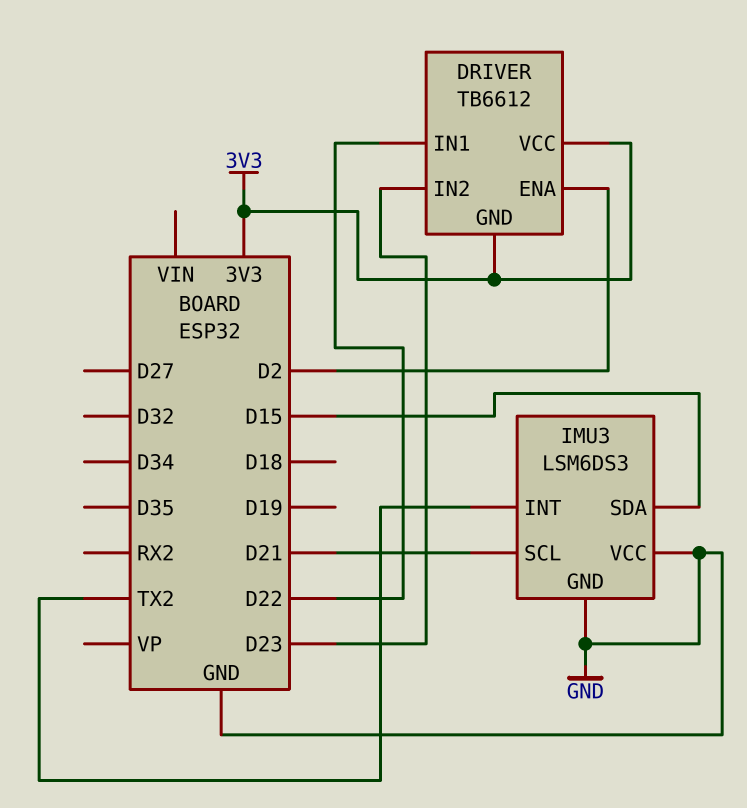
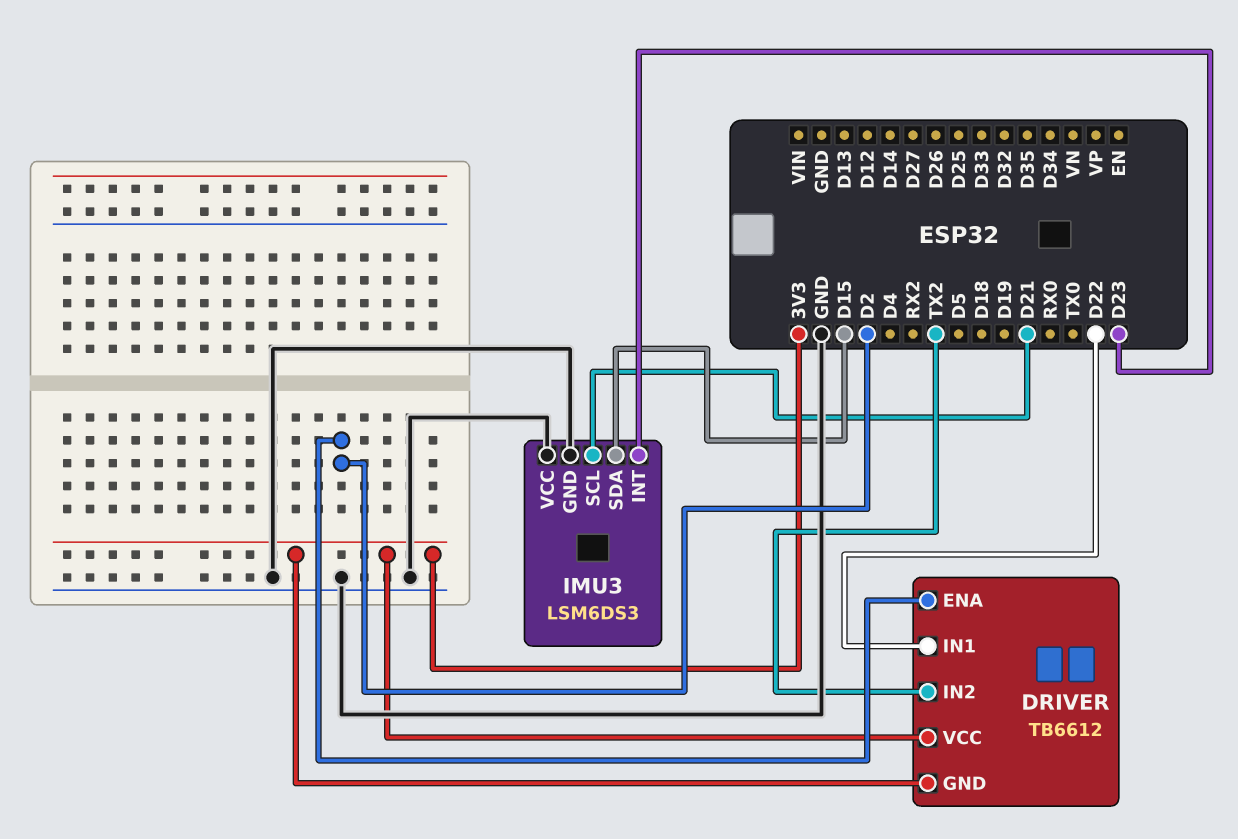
DRIVER pin IN2: D23 -> TX2
IMU3 pin INT: TX2 -> D23

